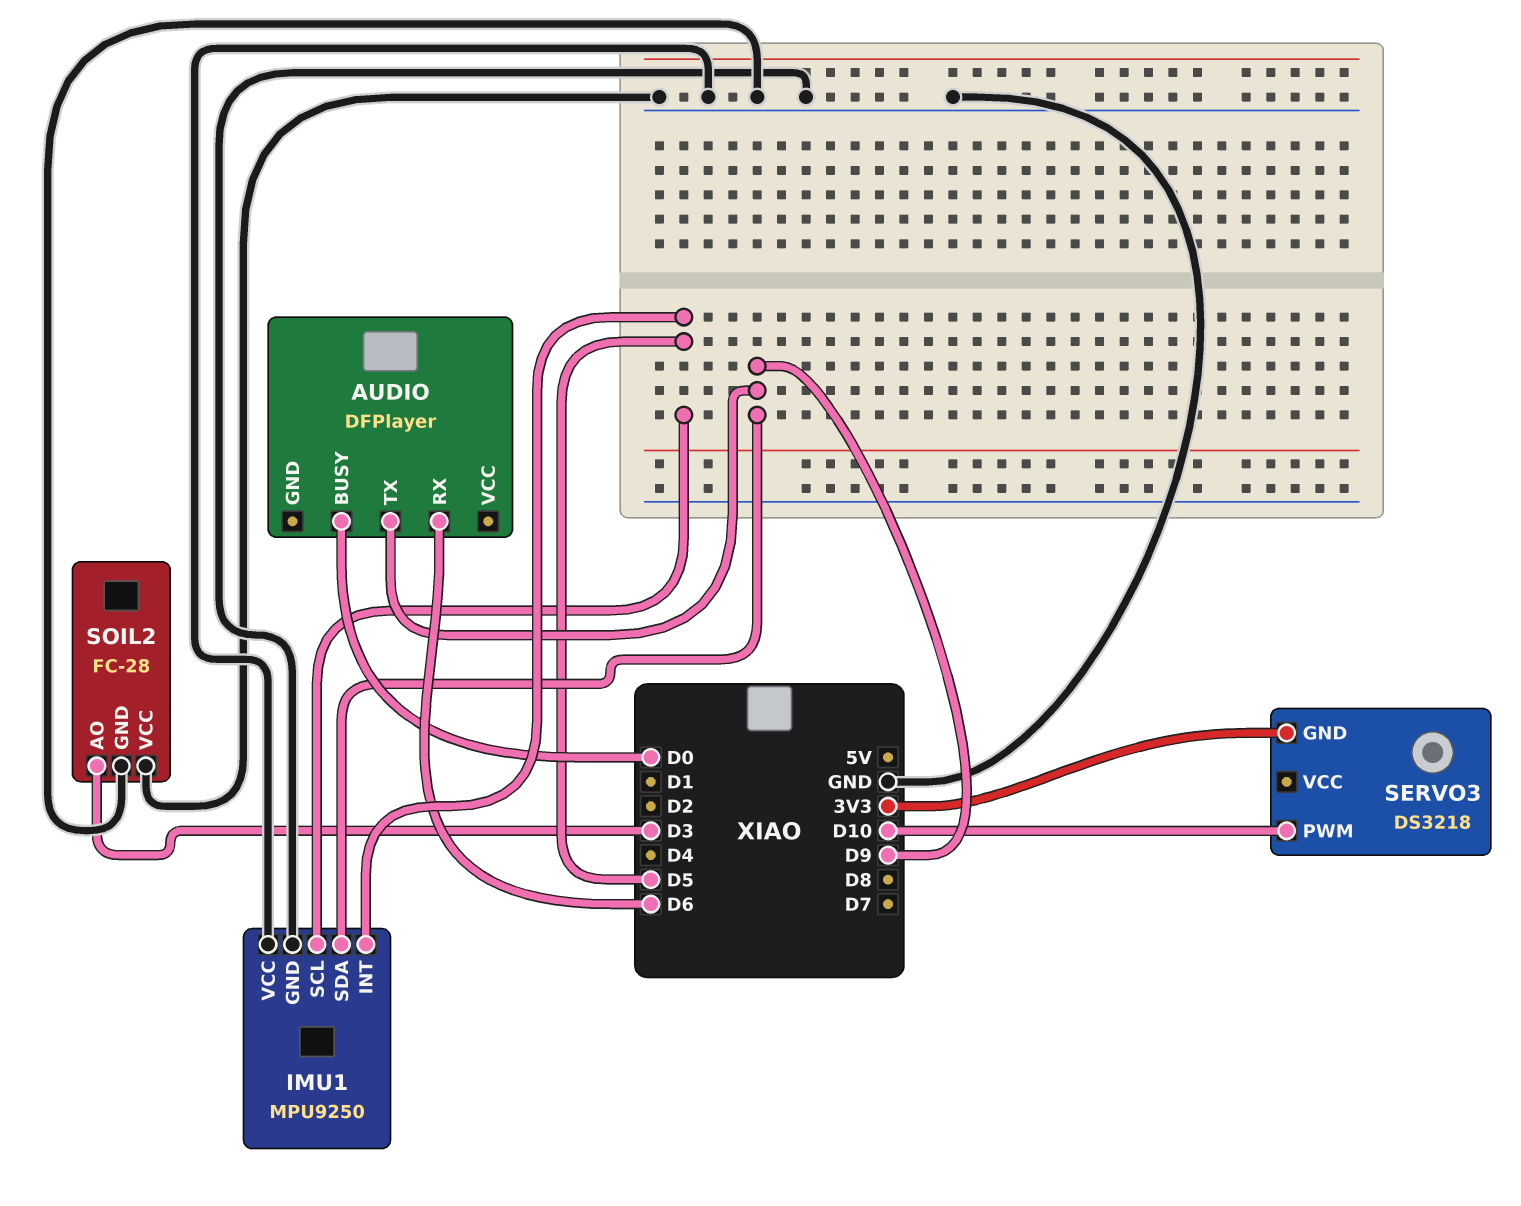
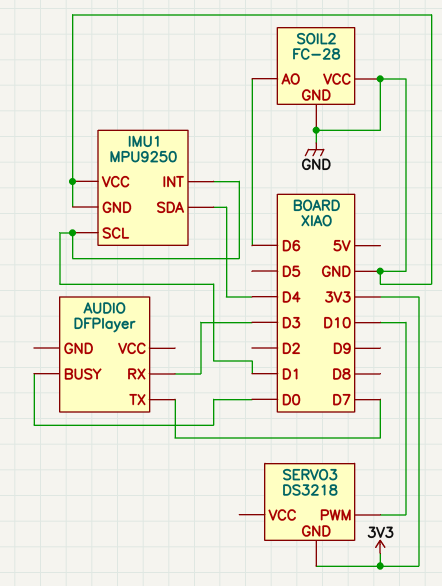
AUDIO pin RX: D6 -> D3
AUDIO pin TX: D9 -> D7
IMU1 pin INT: D5 -> D1
IMU1 pin SCL: D5 -> D1
IMU1 pin SDA: D9 -> D4
SOIL2 pin AO: D3 -> D6

